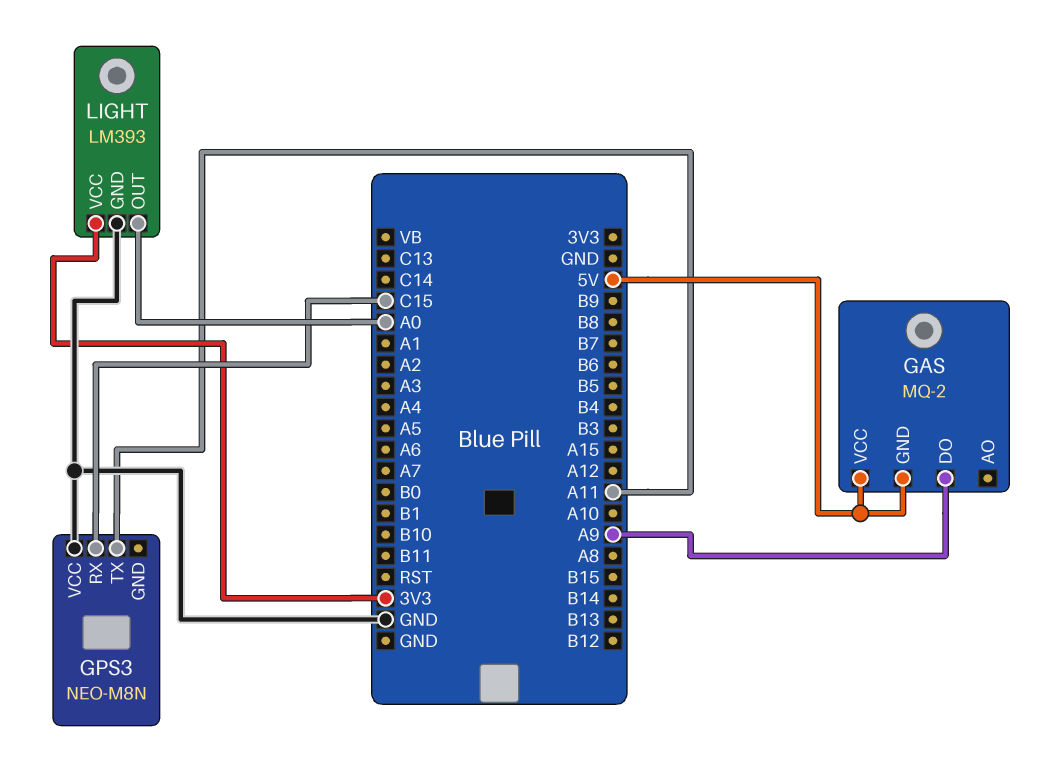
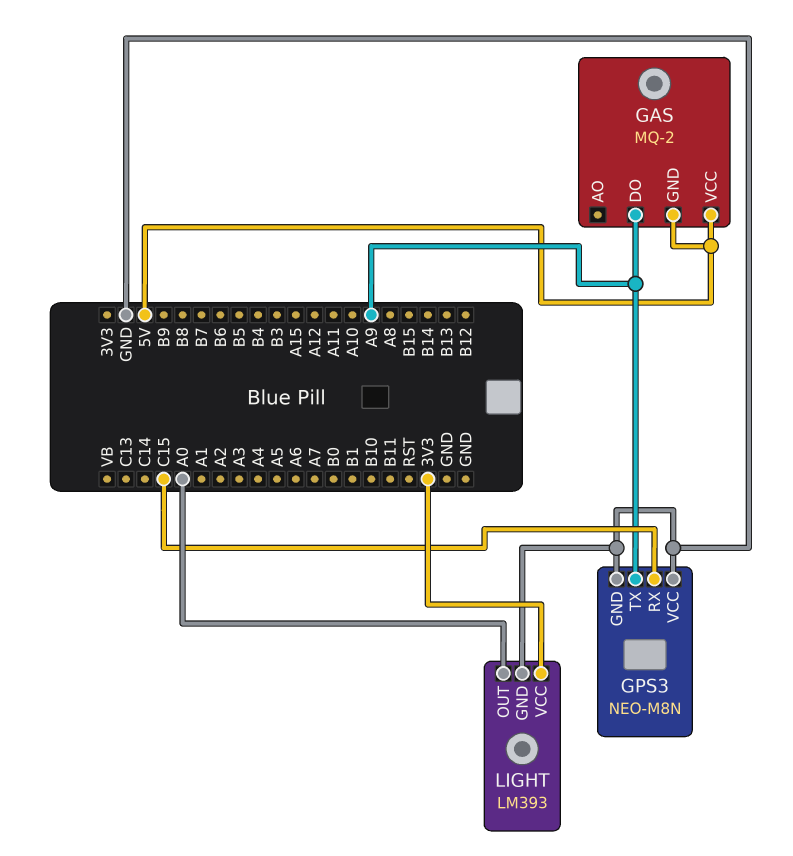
GPS3 pin GND: none -> GND
GPS3 pin TX: A11 -> A9

